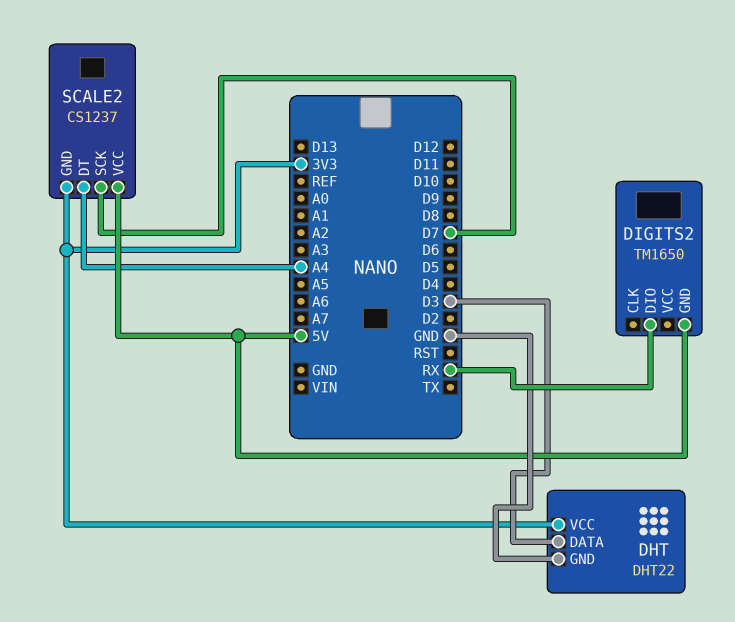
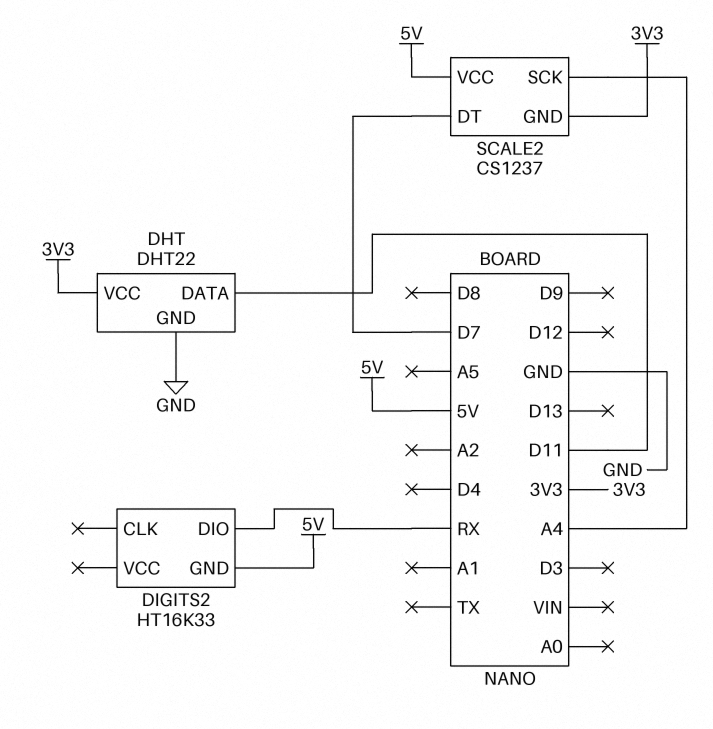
DHT pin DATA: D3 -> D11
DIGITS2: TM1650 -> HT16K33
SCALE2 pin DT: A4 -> D7
SCALE2 pin SCK: D7 -> A4

